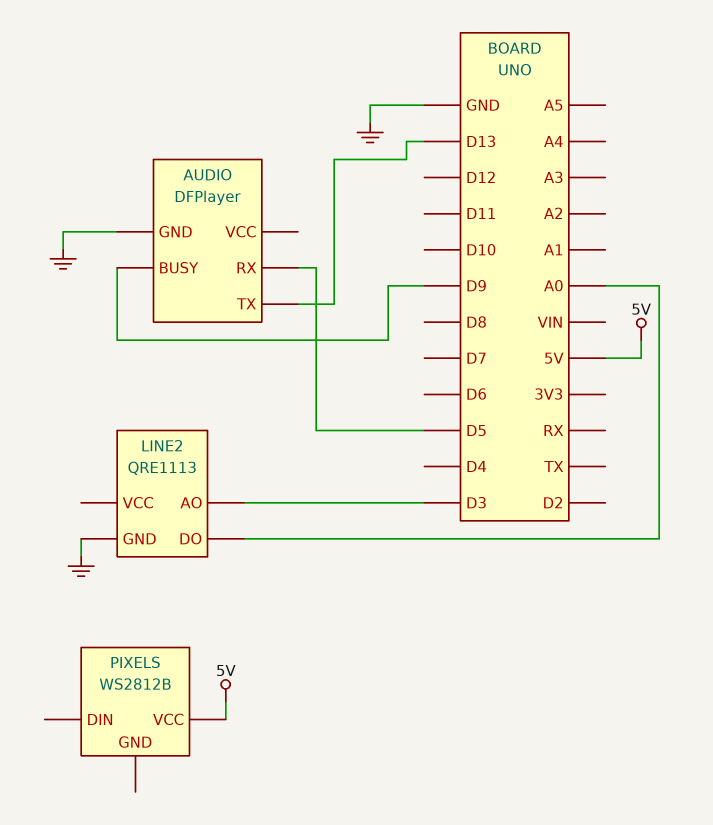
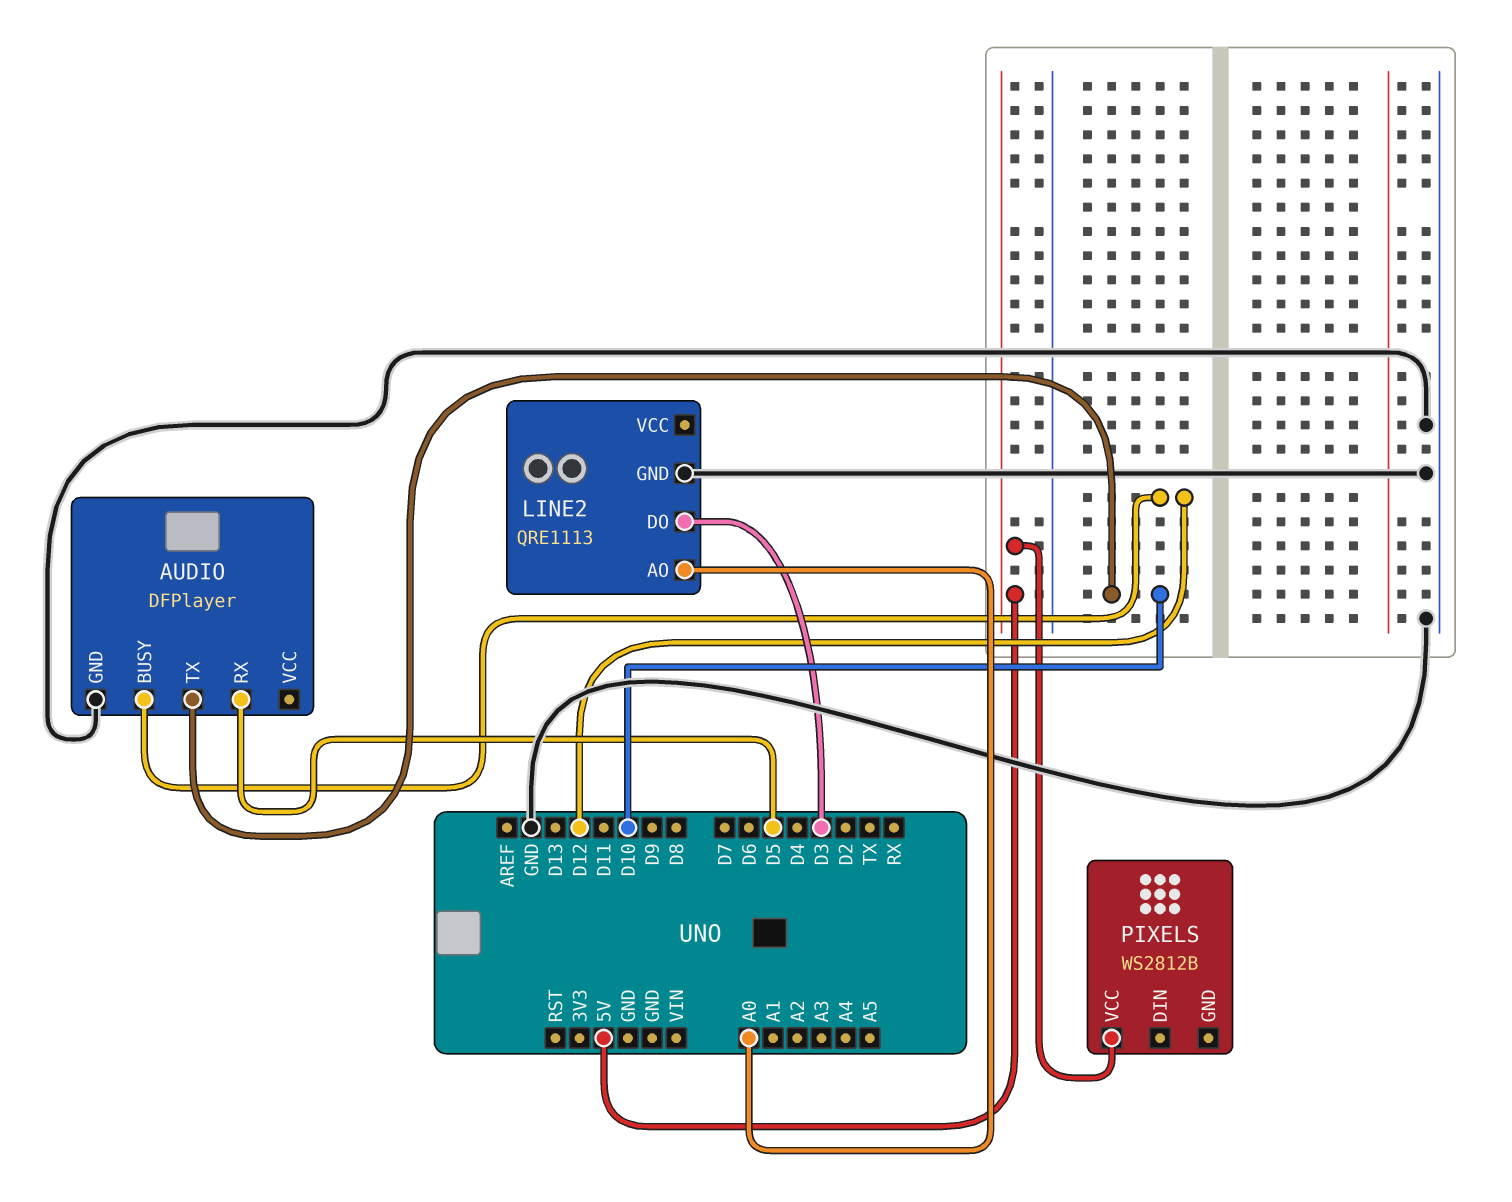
AUDIO pin BUSY: D9 -> D12
AUDIO pin TX: D13 -> D10
LINE2 pin AO: D3 -> A0
LINE2 pin DO: A0 -> D3

